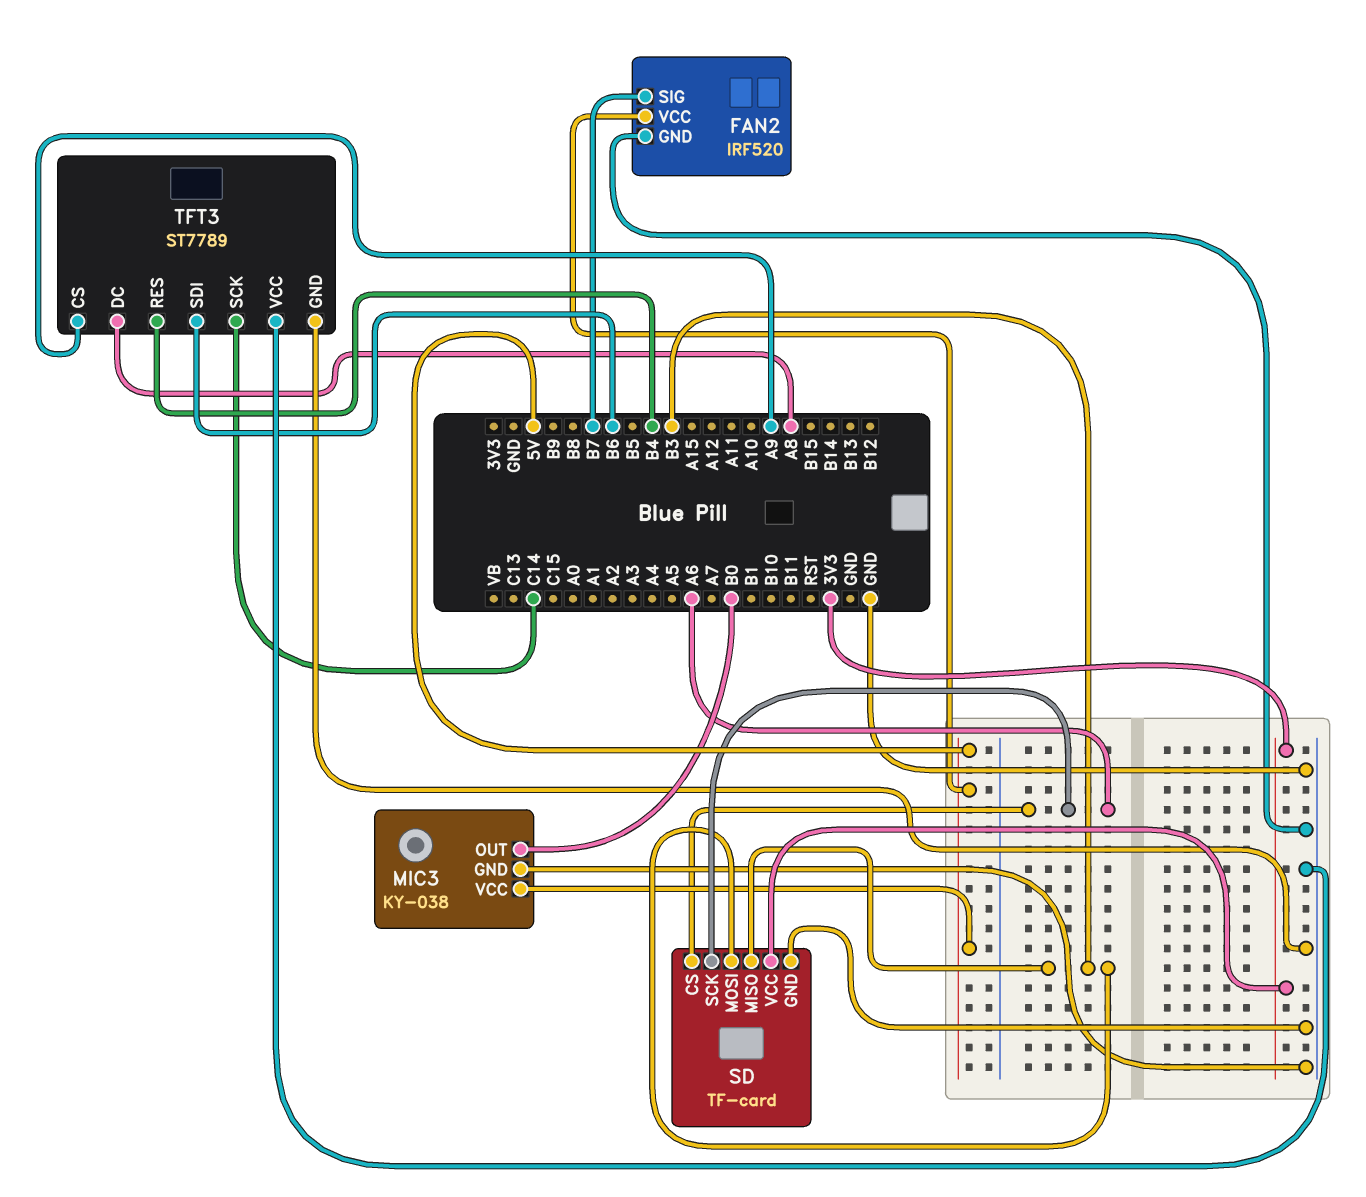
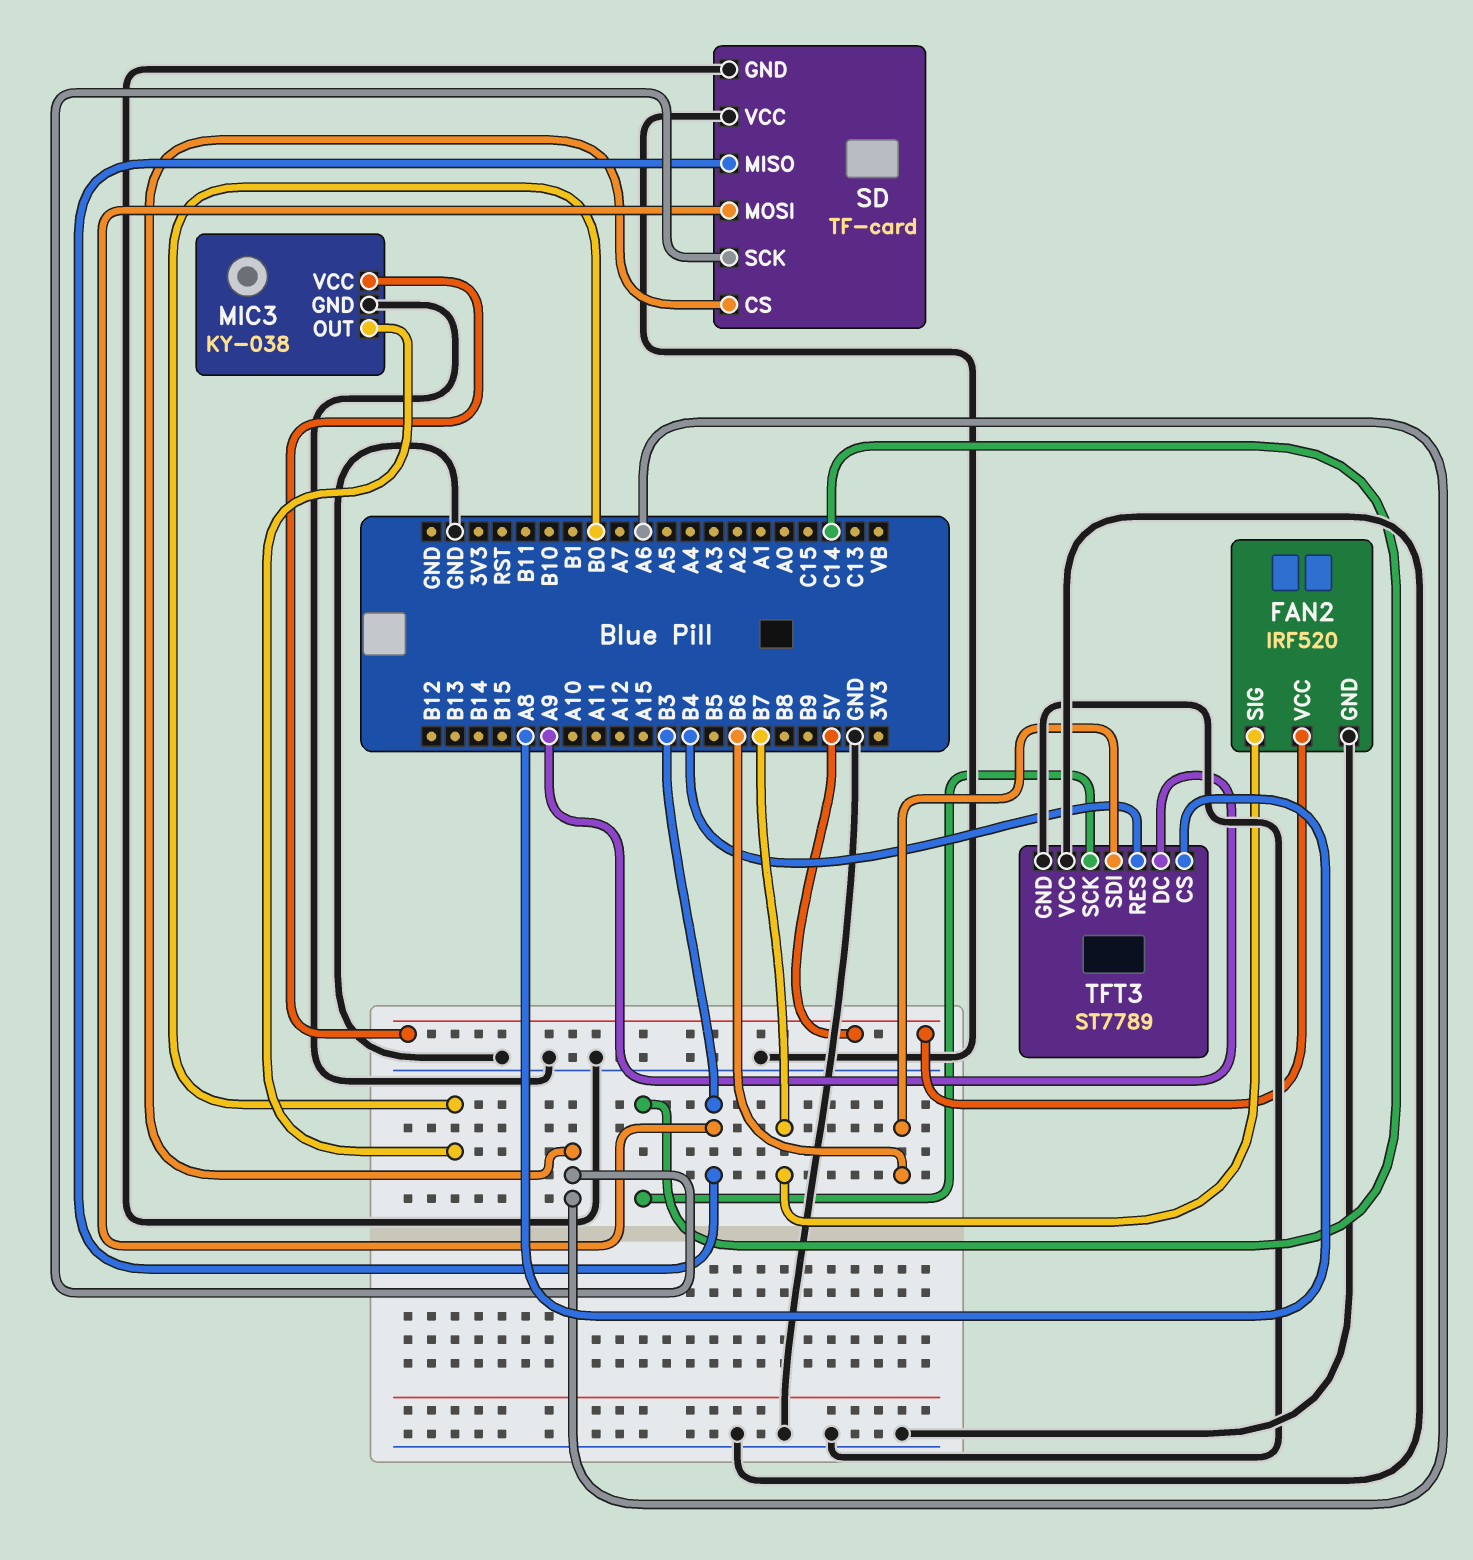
SD pin VCC: 3V3 -> GND
TFT3 pin CS: A9 -> A8
TFT3 pin DC: A8 -> A9

